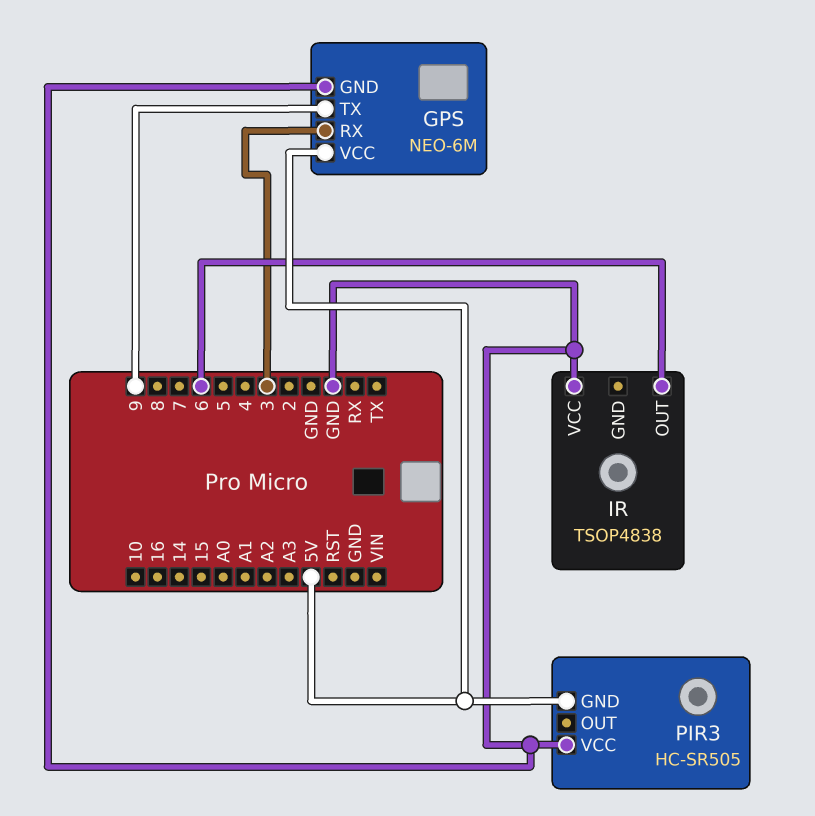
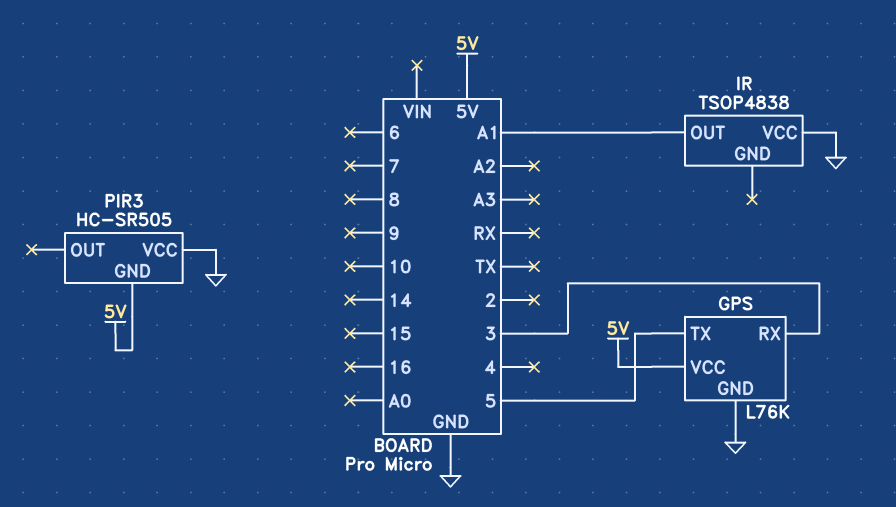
GPS: NEO-6M -> L76K
GPS pin TX: 9 -> 5
IR pin OUT: 6 -> A1

